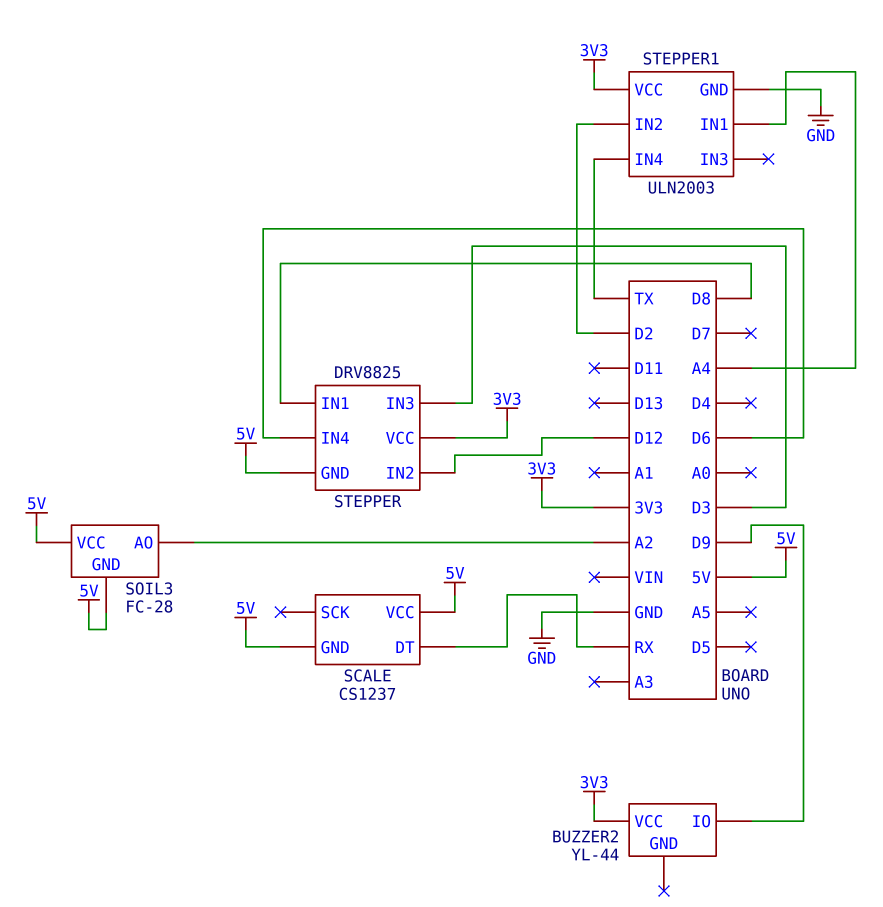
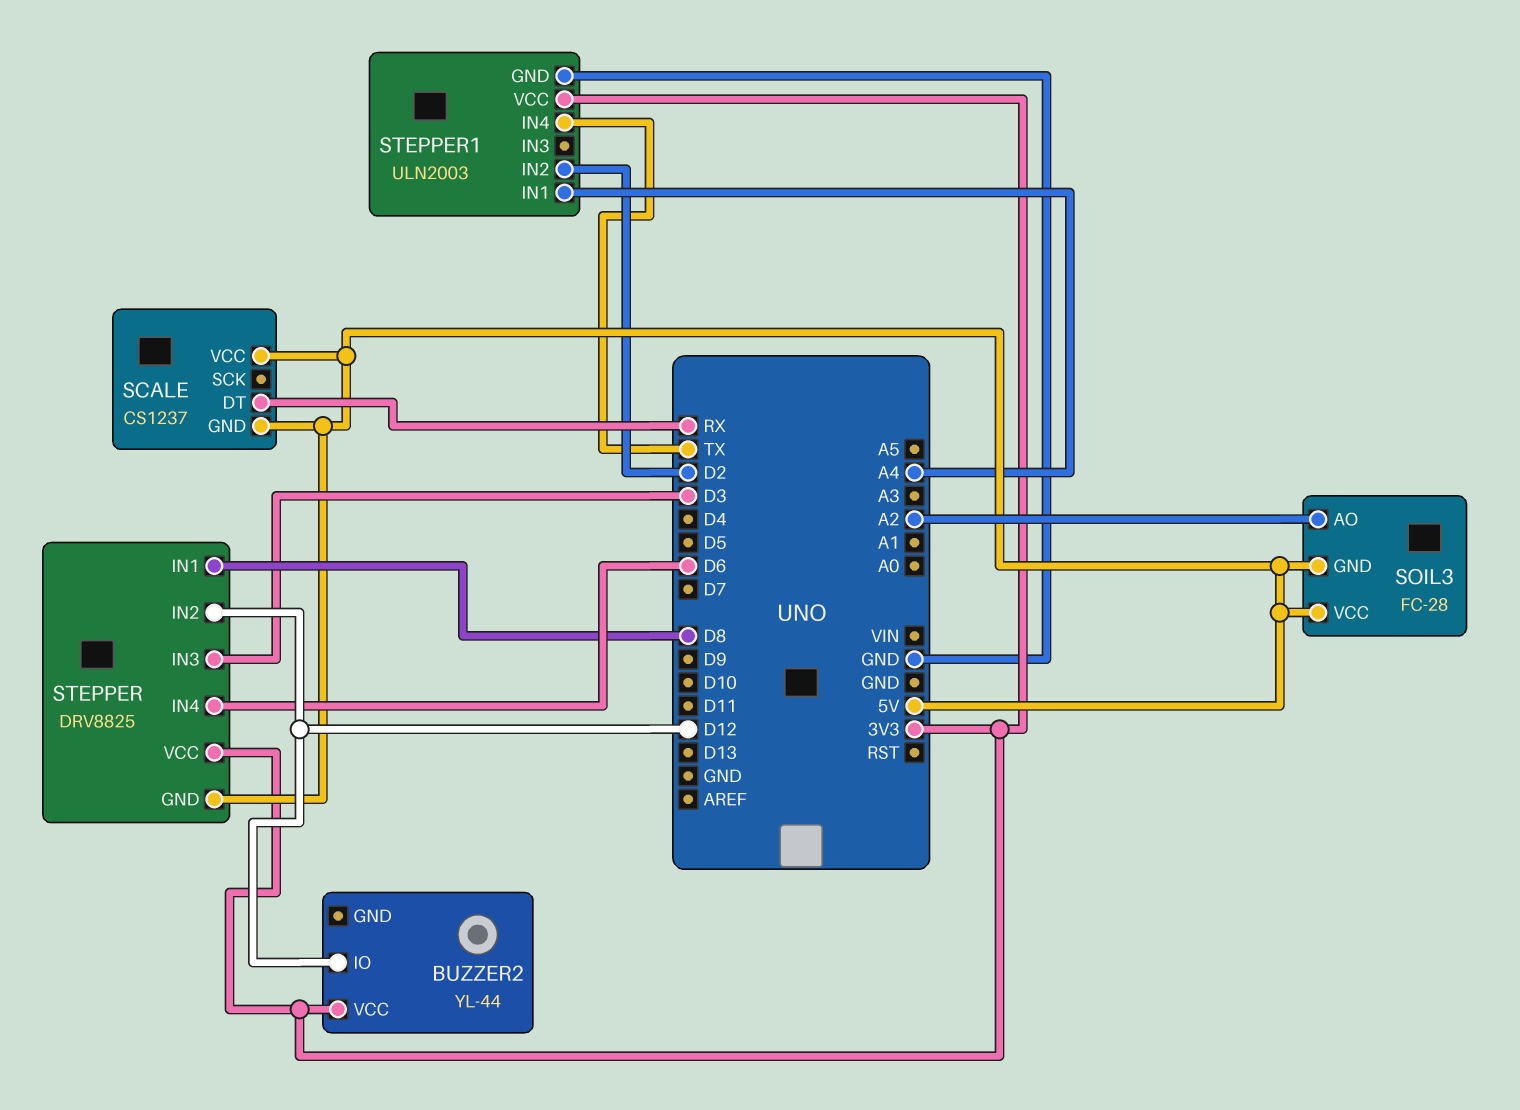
BUZZER2 pin IO: D9 -> D12

